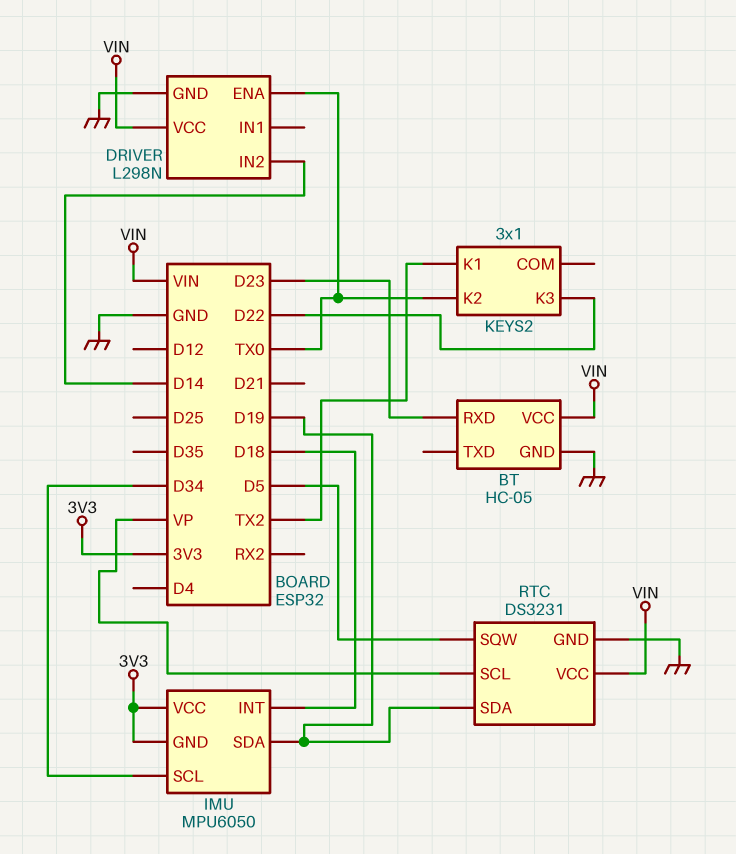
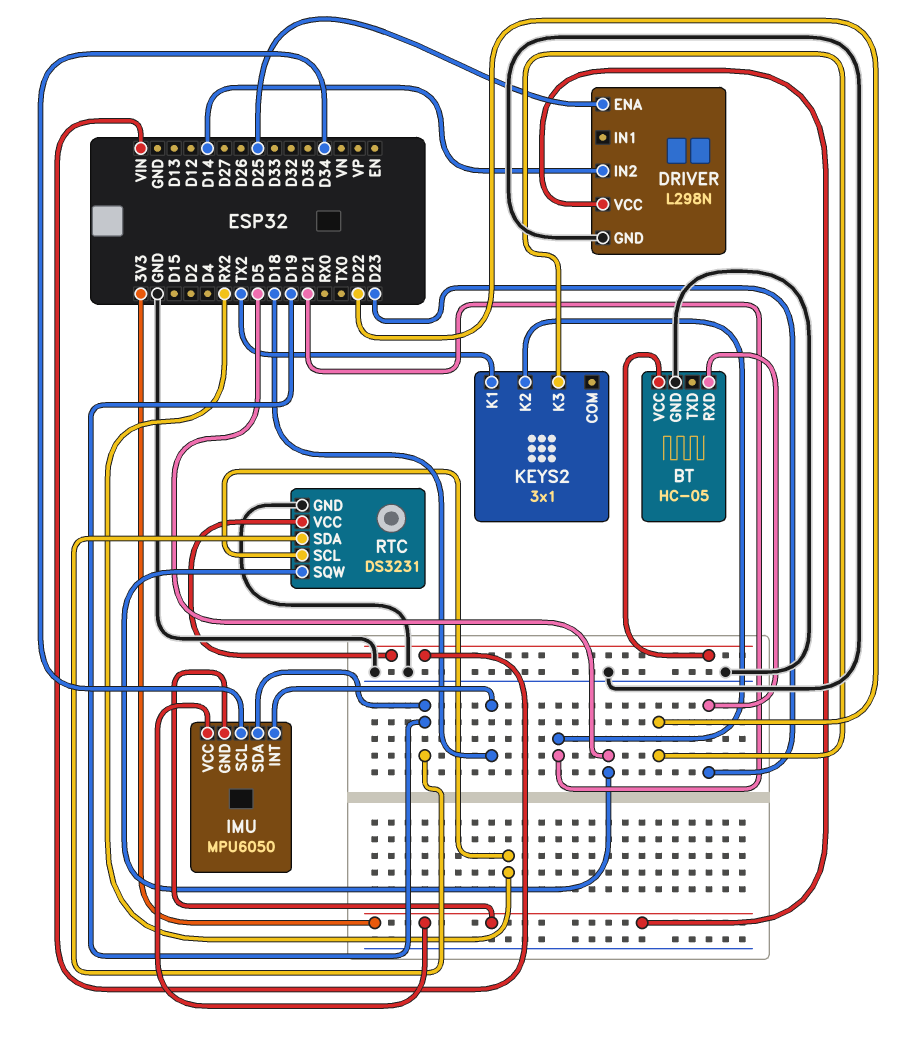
DRIVER pin ENA: TX0 -> D25
DRIVER pin VCC: VIN -> 3V3
KEYS2 pin K2: TX0 -> D21
RTC pin SCL: VP -> RX2

